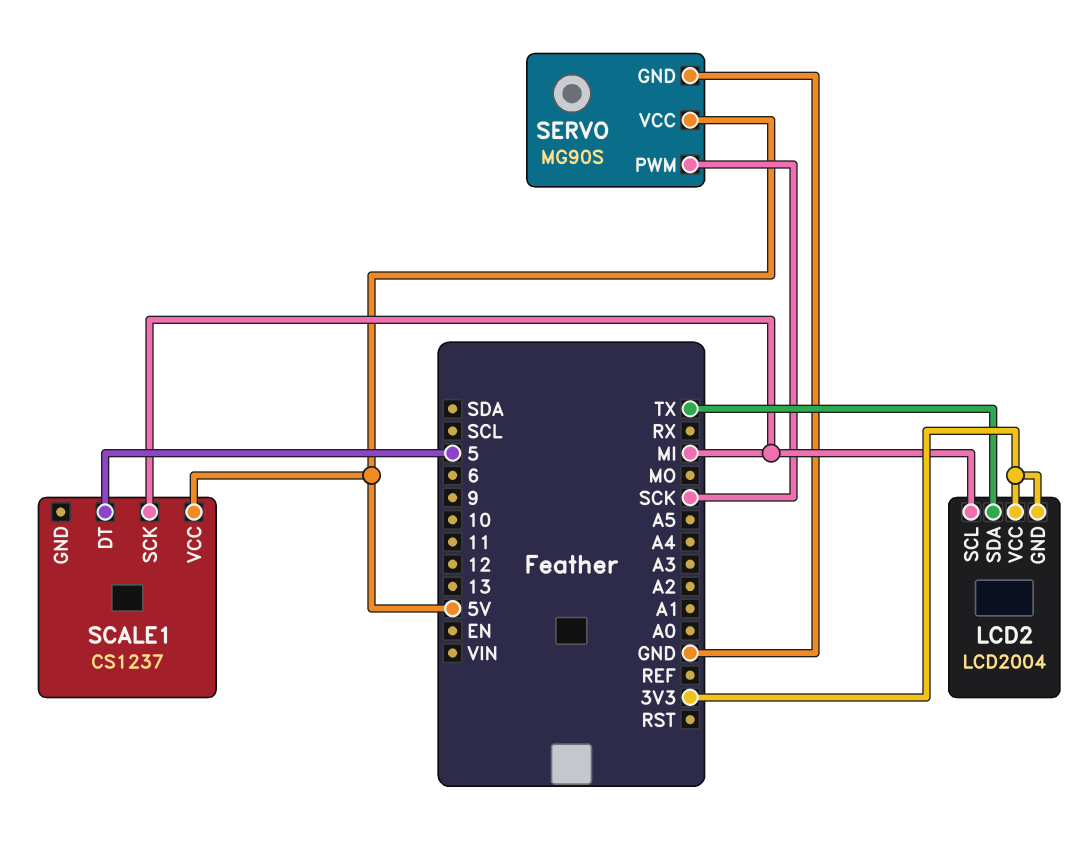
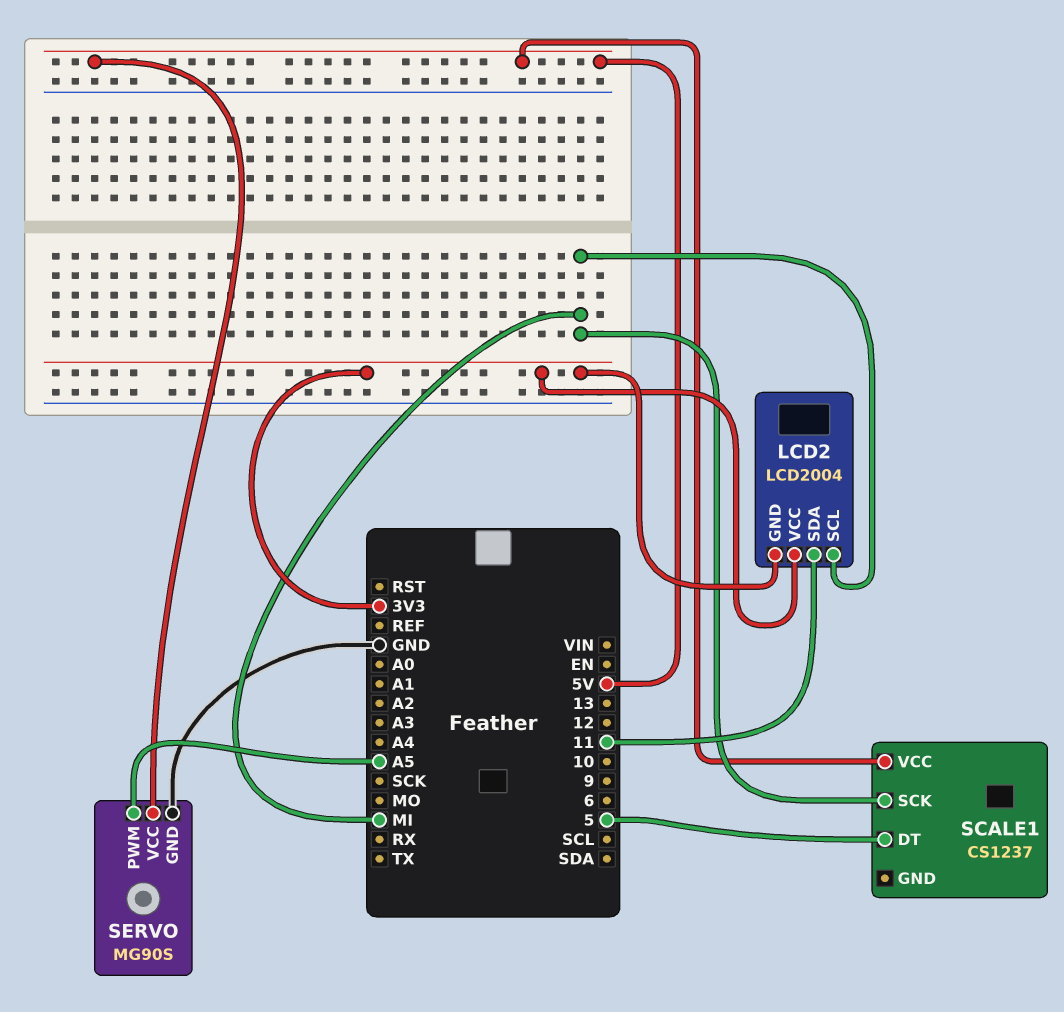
LCD2 pin SDA: TX -> 11
SERVO pin PWM: SCK -> A5

